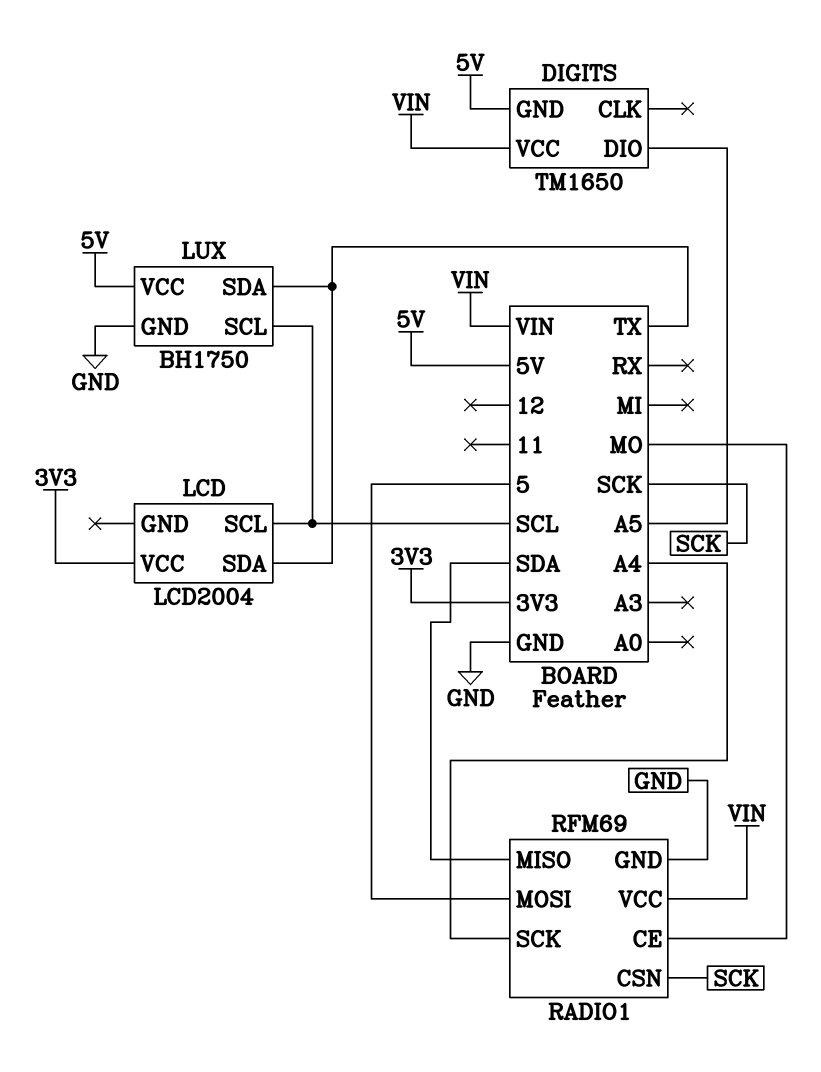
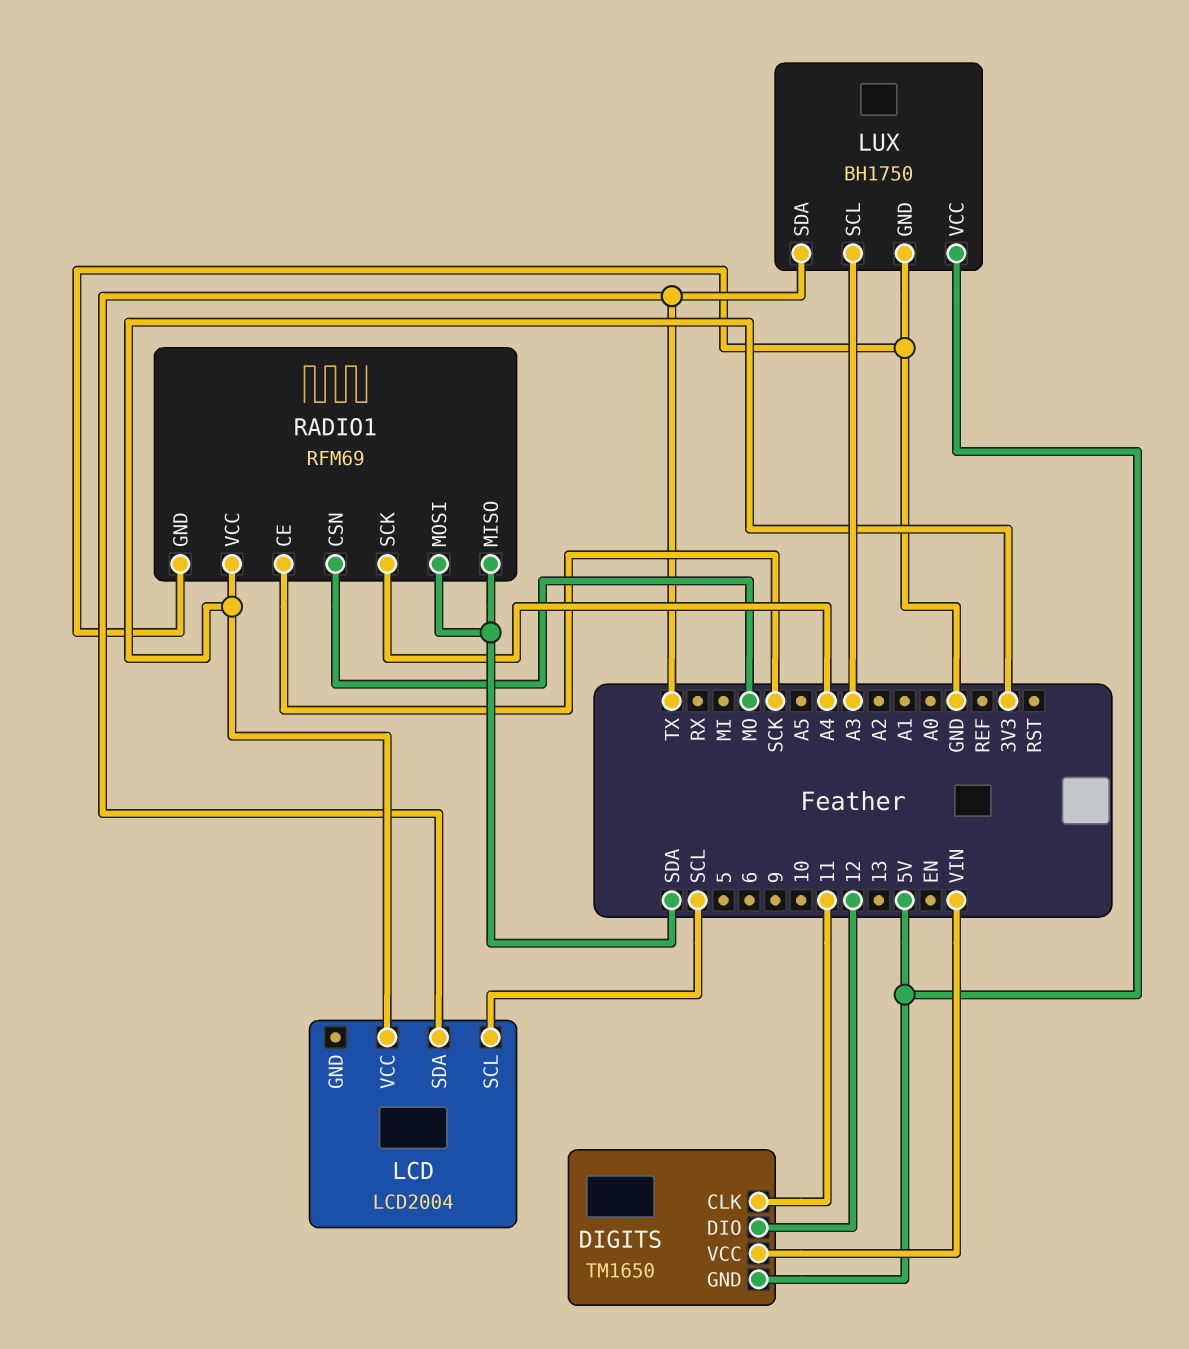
DIGITS pin CLK: none -> 11
DIGITS pin DIO: A5 -> 12
LUX pin SCL: SCL -> A3
RADIO1 pin CE: MO -> SCK
RADIO1 pin CSN: SCK -> MO
RADIO1 pin MOSI: 5 -> SDA
RADIO1 pin VCC: VIN -> 3V3

